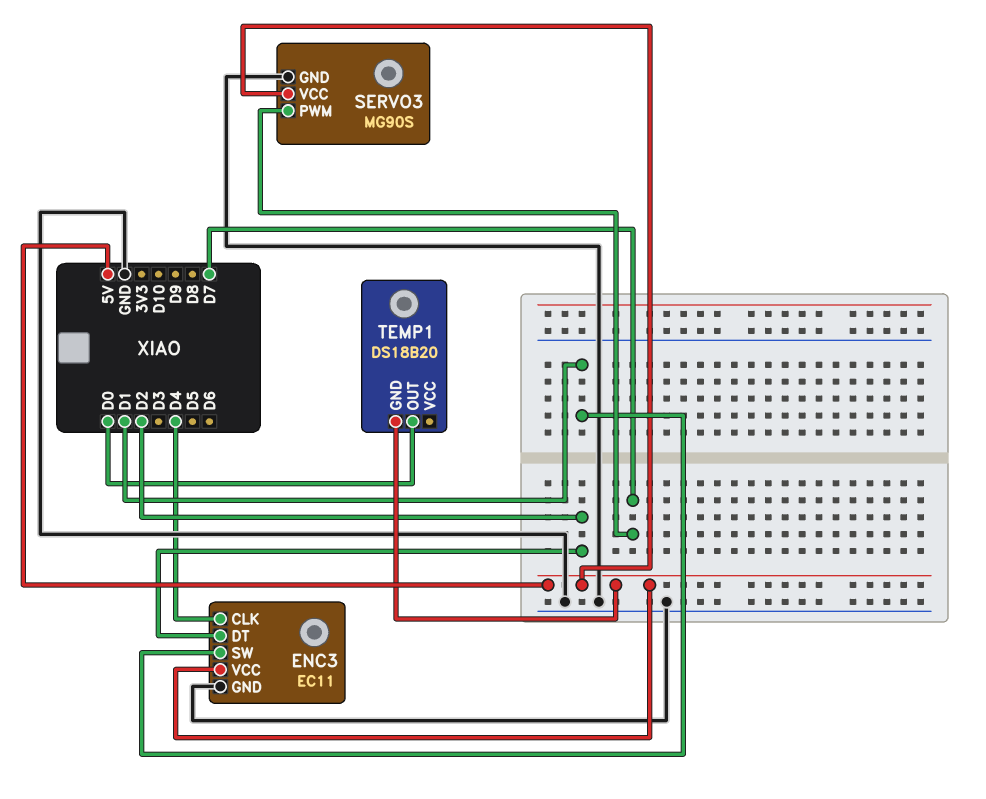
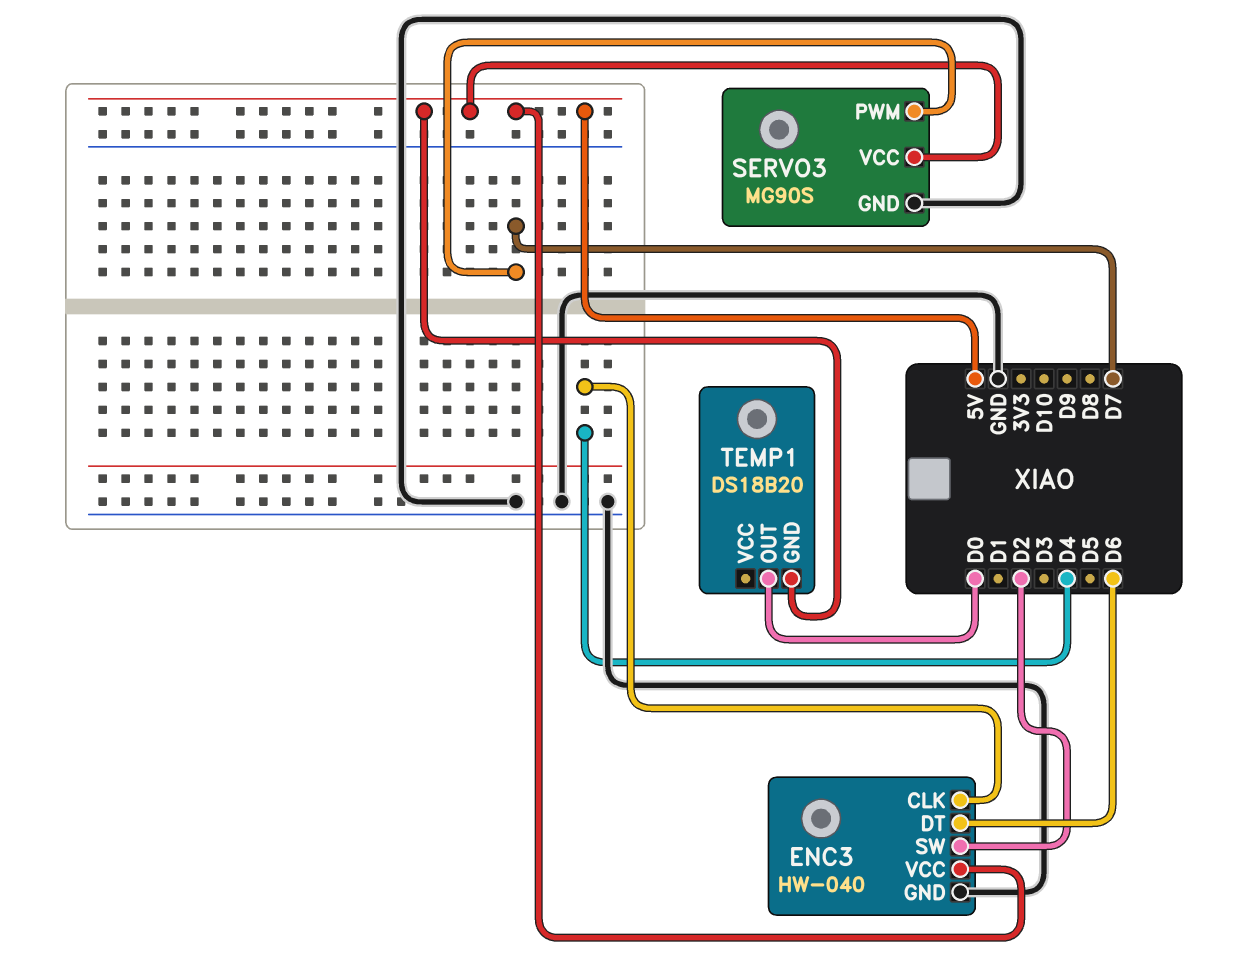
ENC3: EC11 -> HW-040
ENC3 pin DT: D2 -> D6
ENC3 pin SW: D1 -> D2

